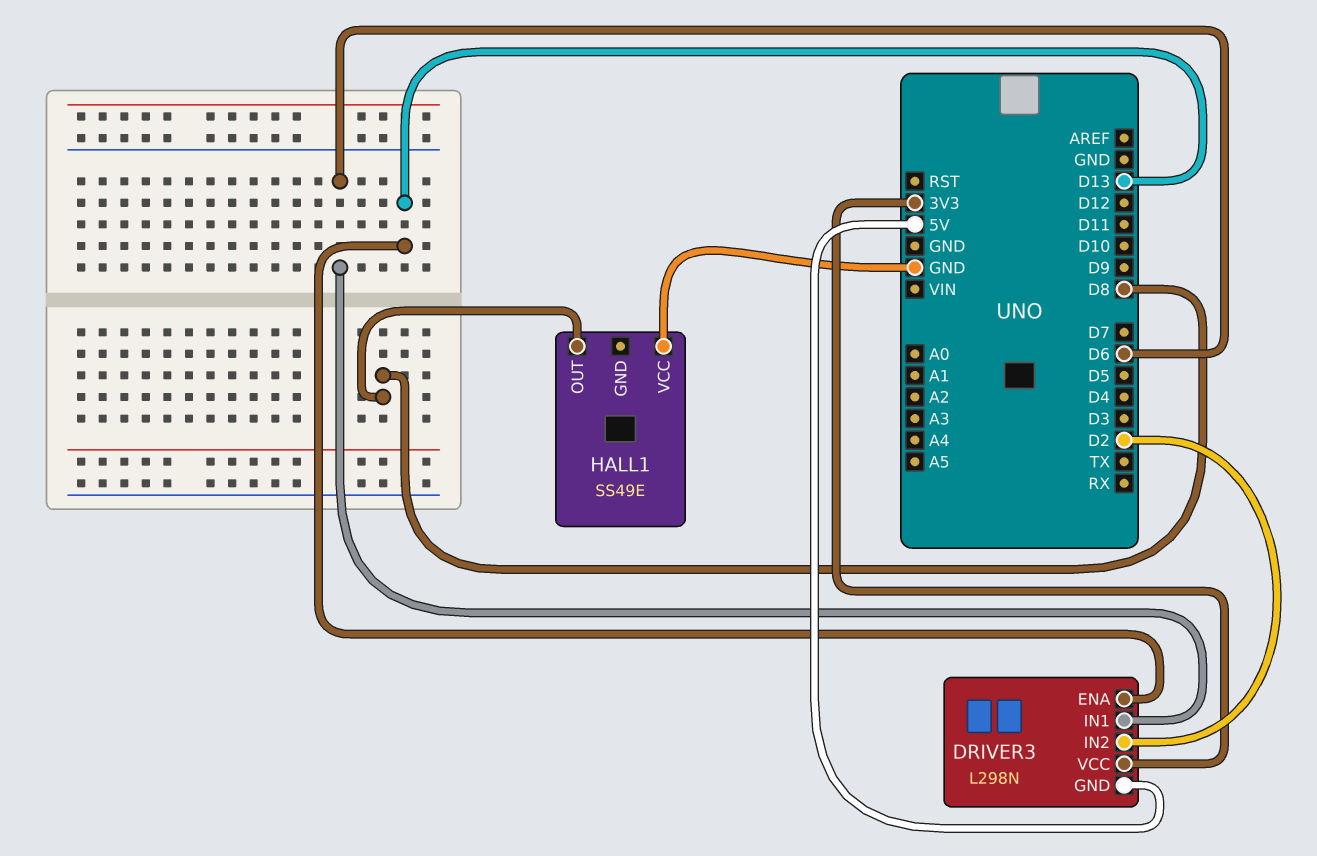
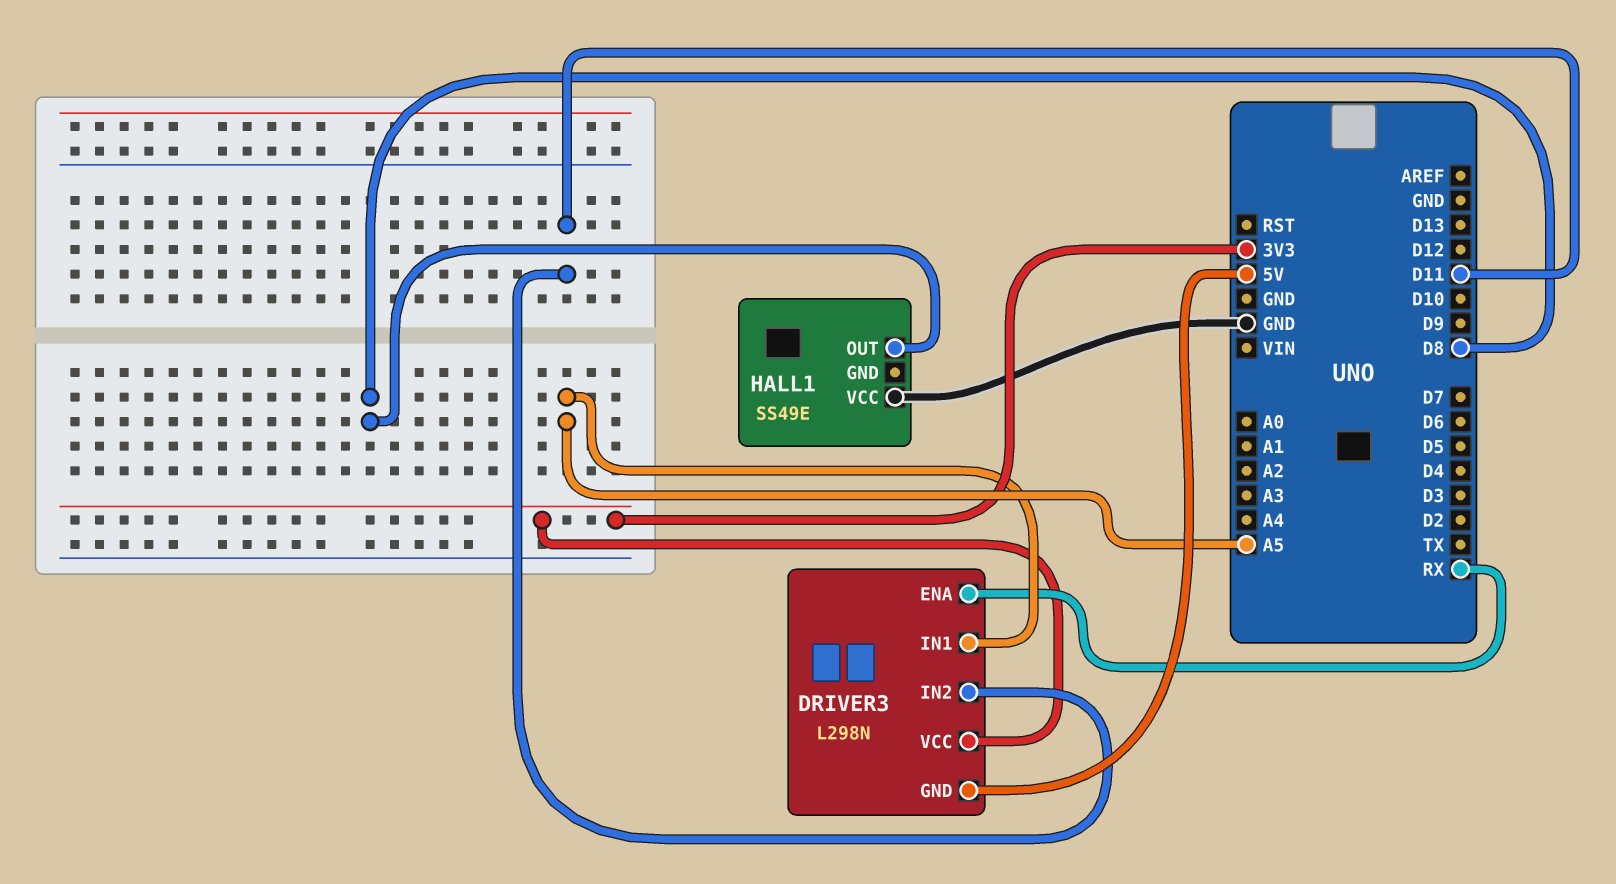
DRIVER3 pin ENA: D13 -> RX
DRIVER3 pin IN1: D6 -> A5
DRIVER3 pin IN2: D2 -> D11

